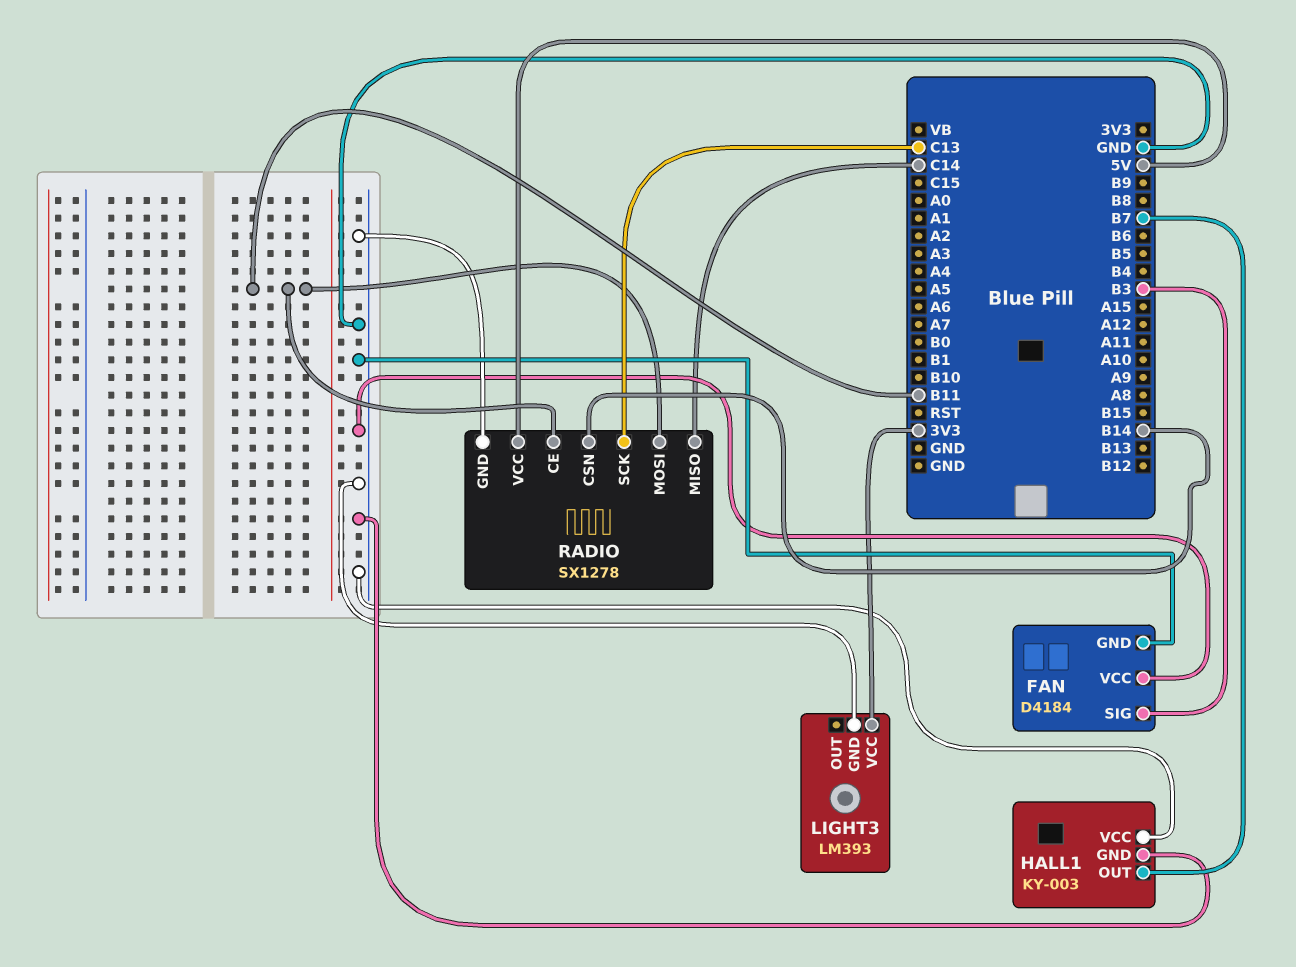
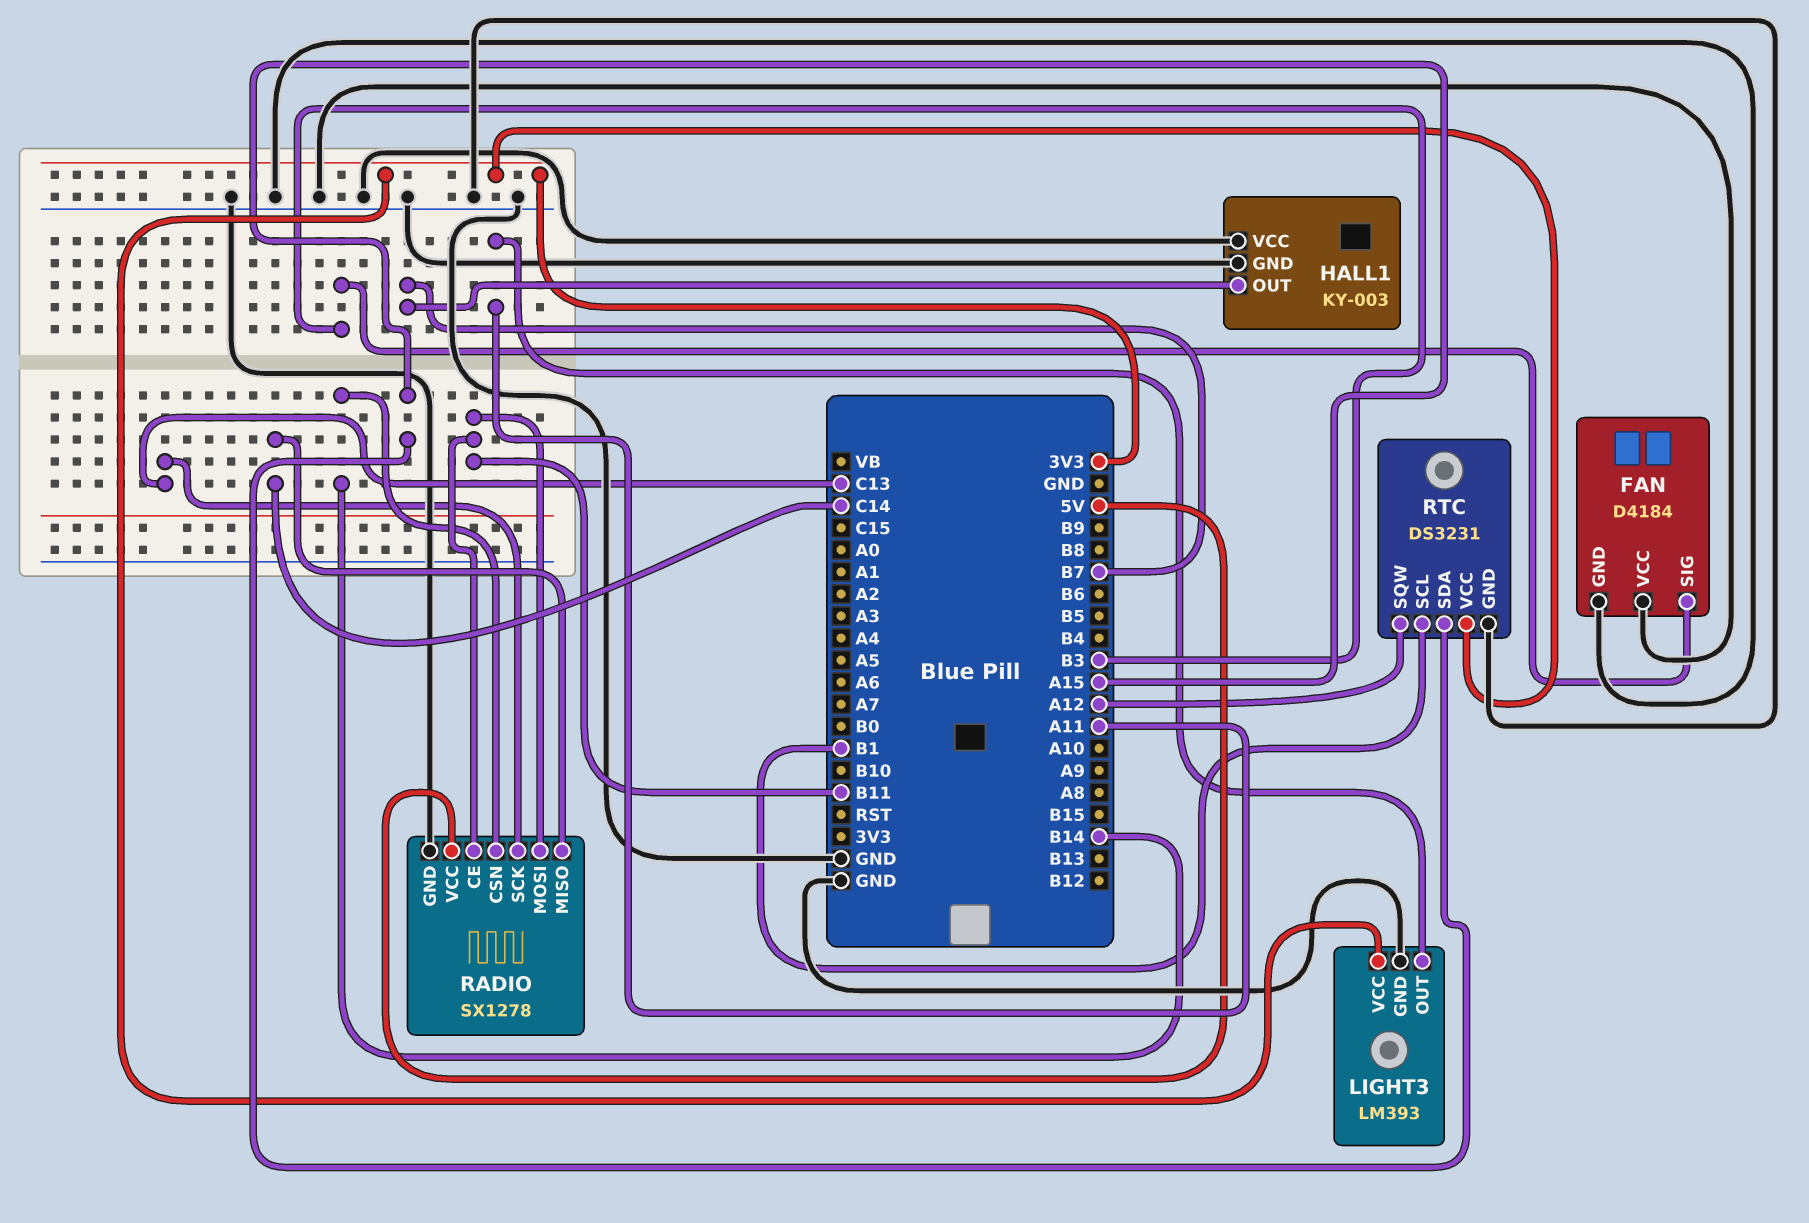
LIGHT3 pin OUT: none -> A11
RTC: none -> DS3231
RTC pin GND: none -> GND
RTC pin SCL: none -> B1
RTC pin SDA: none -> A15
RTC pin SQW: none -> A12
RTC pin VCC: none -> 3V3

